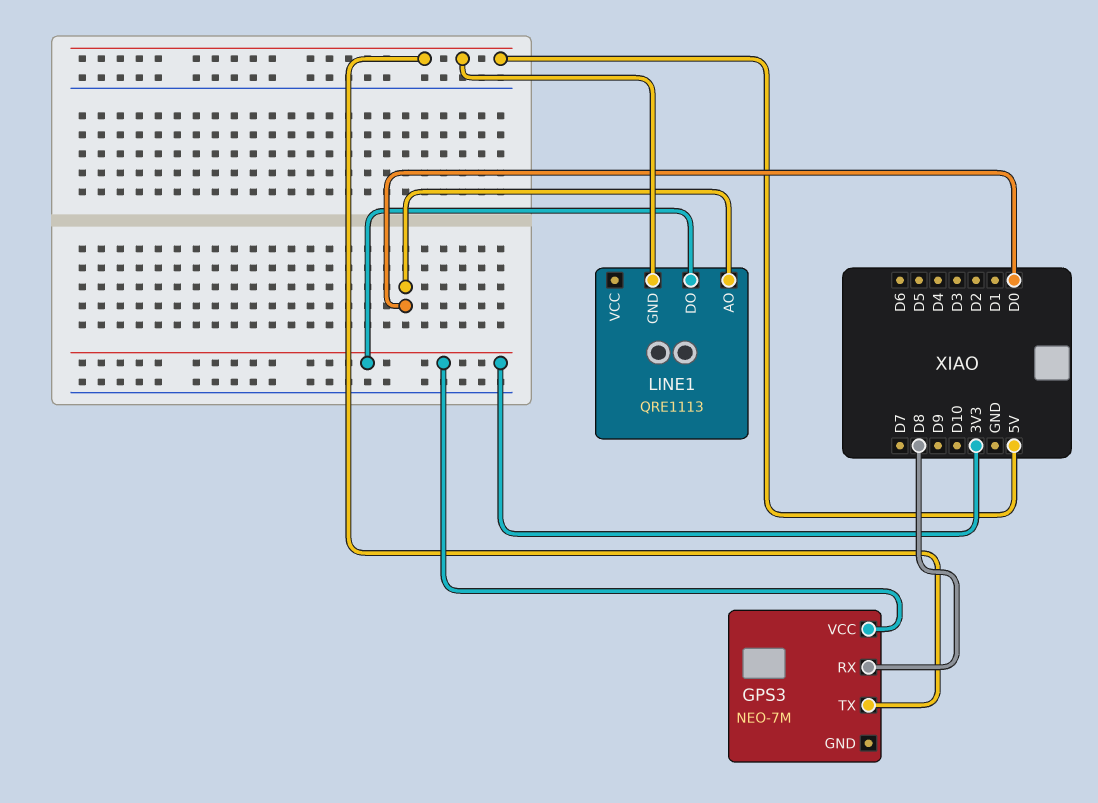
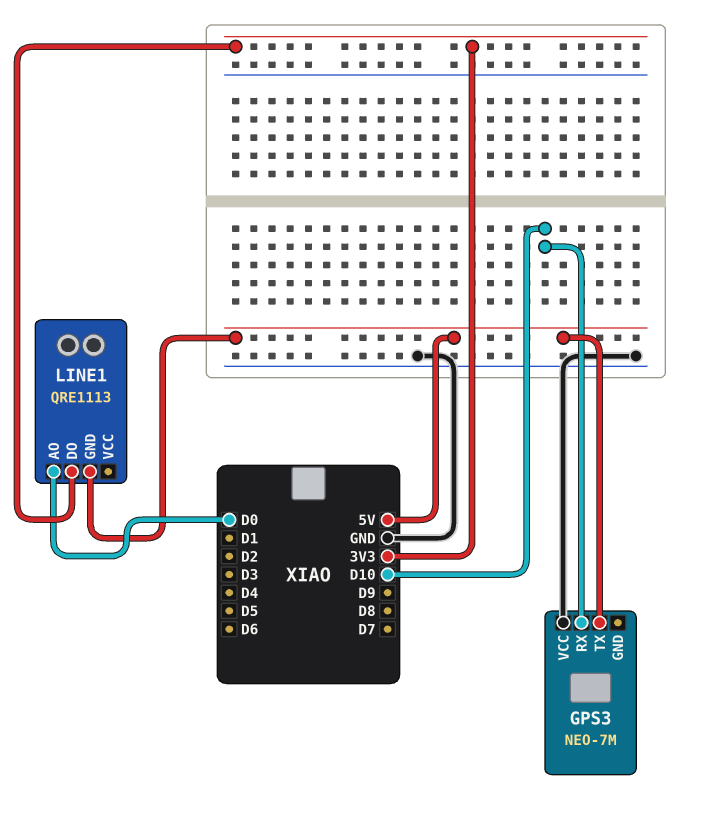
GPS3 pin RX: D8 -> D10
GPS3 pin VCC: 3V3 -> GND

